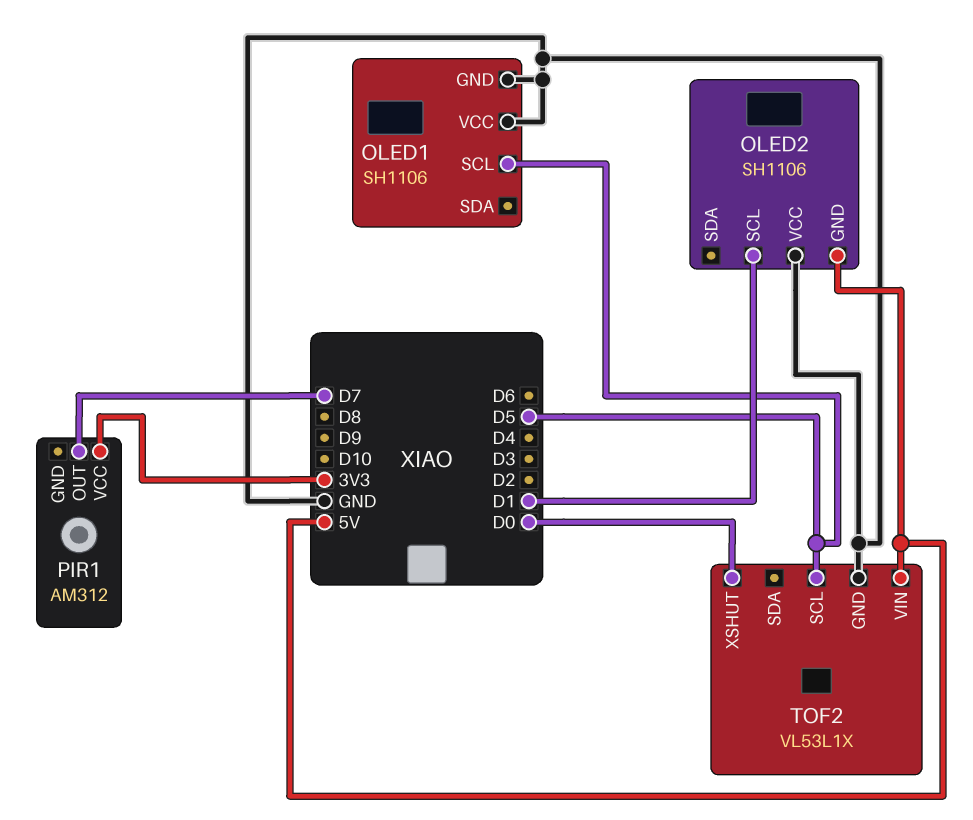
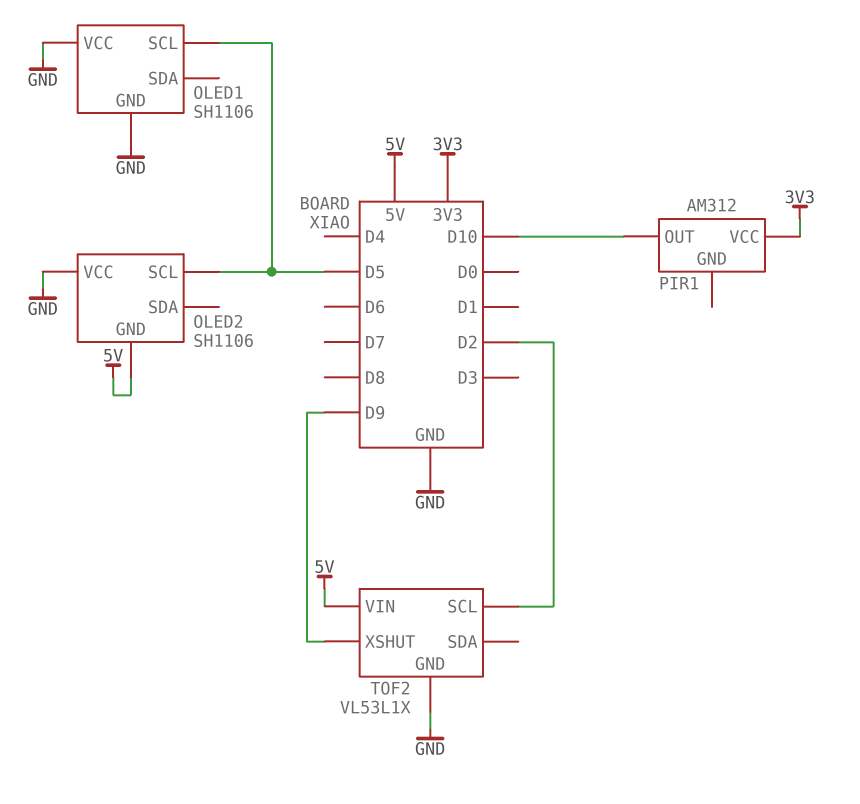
OLED2 pin SCL: D1 -> D5
PIR1 pin OUT: D7 -> D10
TOF2 pin SCL: D5 -> D2
TOF2 pin XSHUT: D0 -> D9

